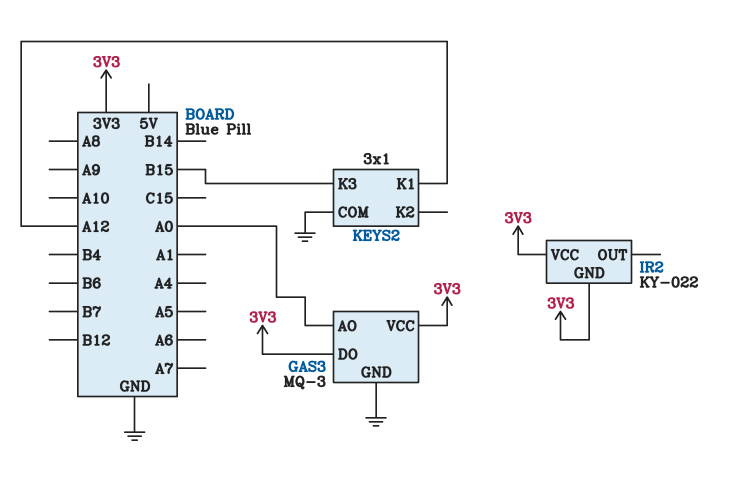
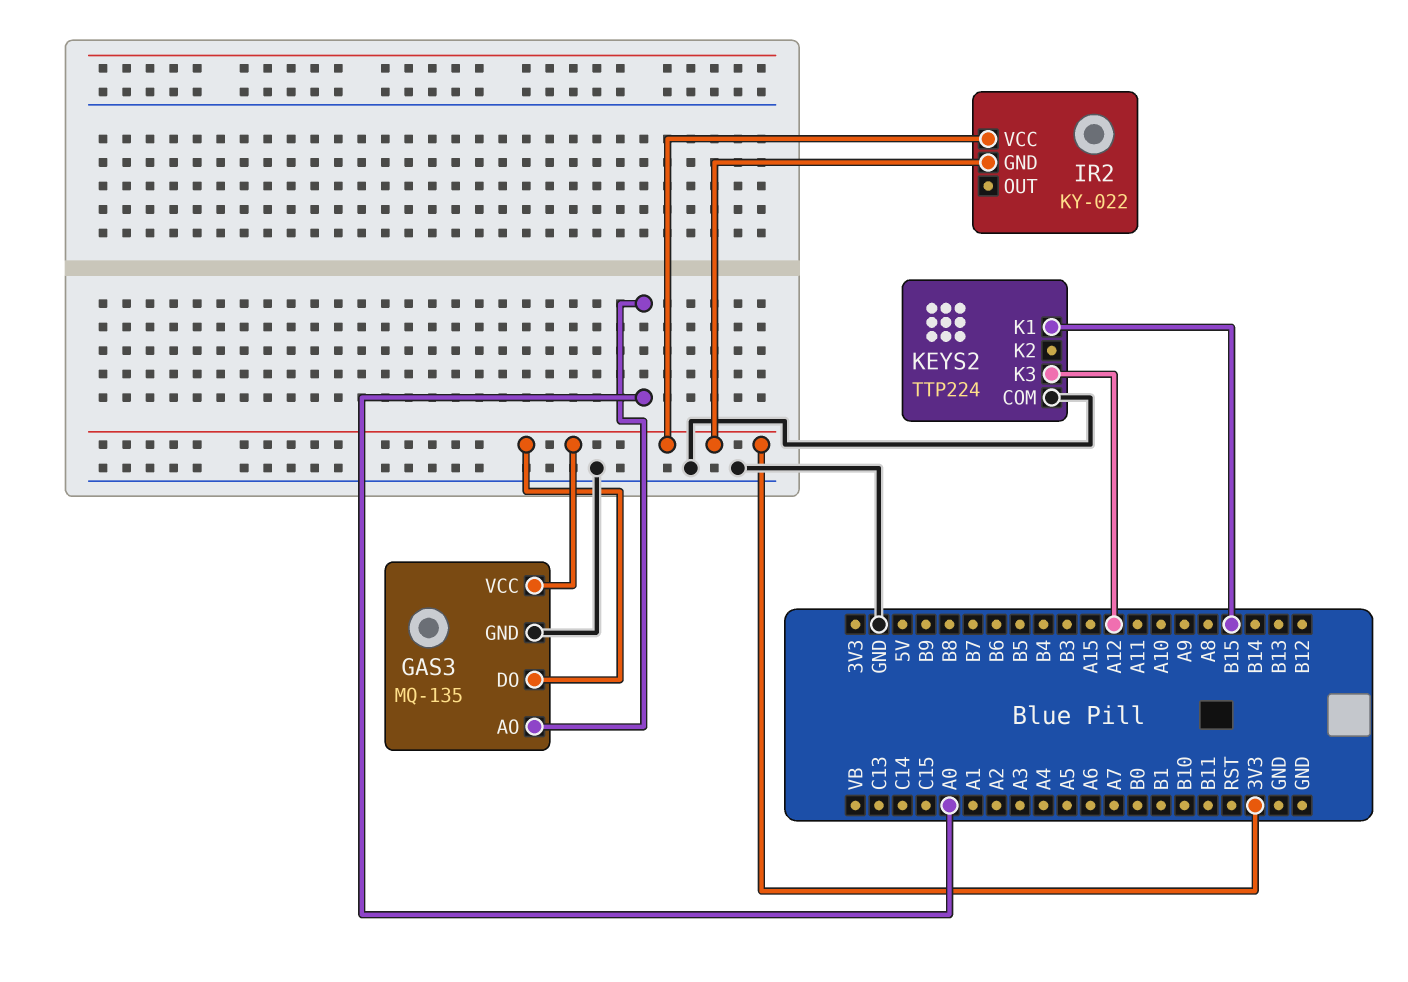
GAS3: MQ-3 -> MQ-135
KEYS2: 3x1 -> TTP224
KEYS2 pin K1: A12 -> B15
KEYS2 pin K3: B15 -> A12

